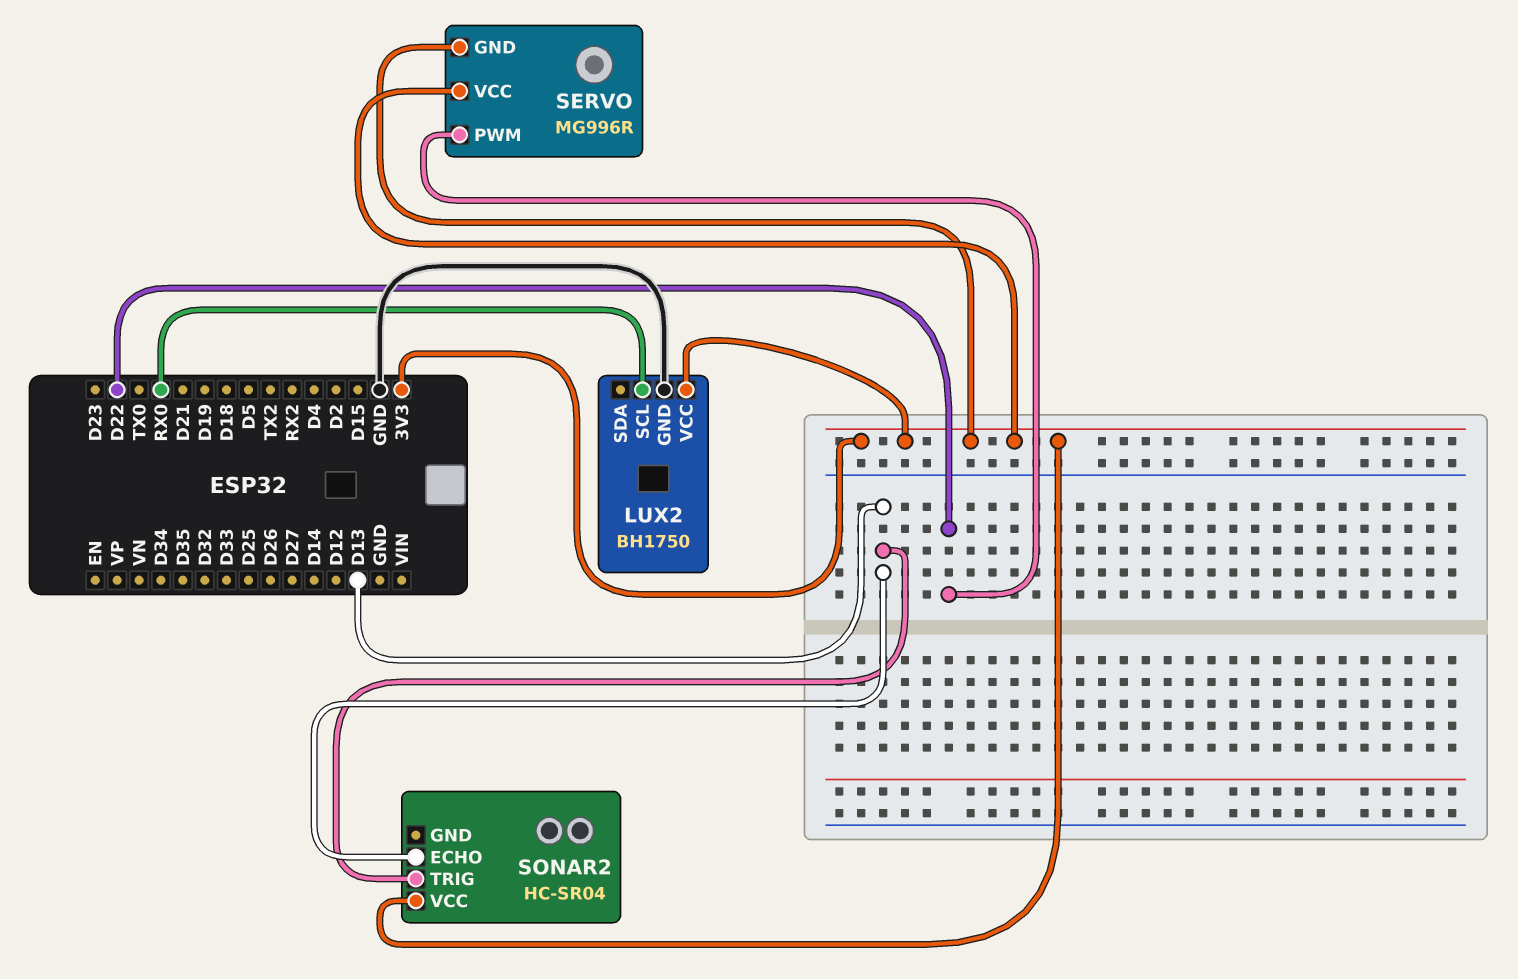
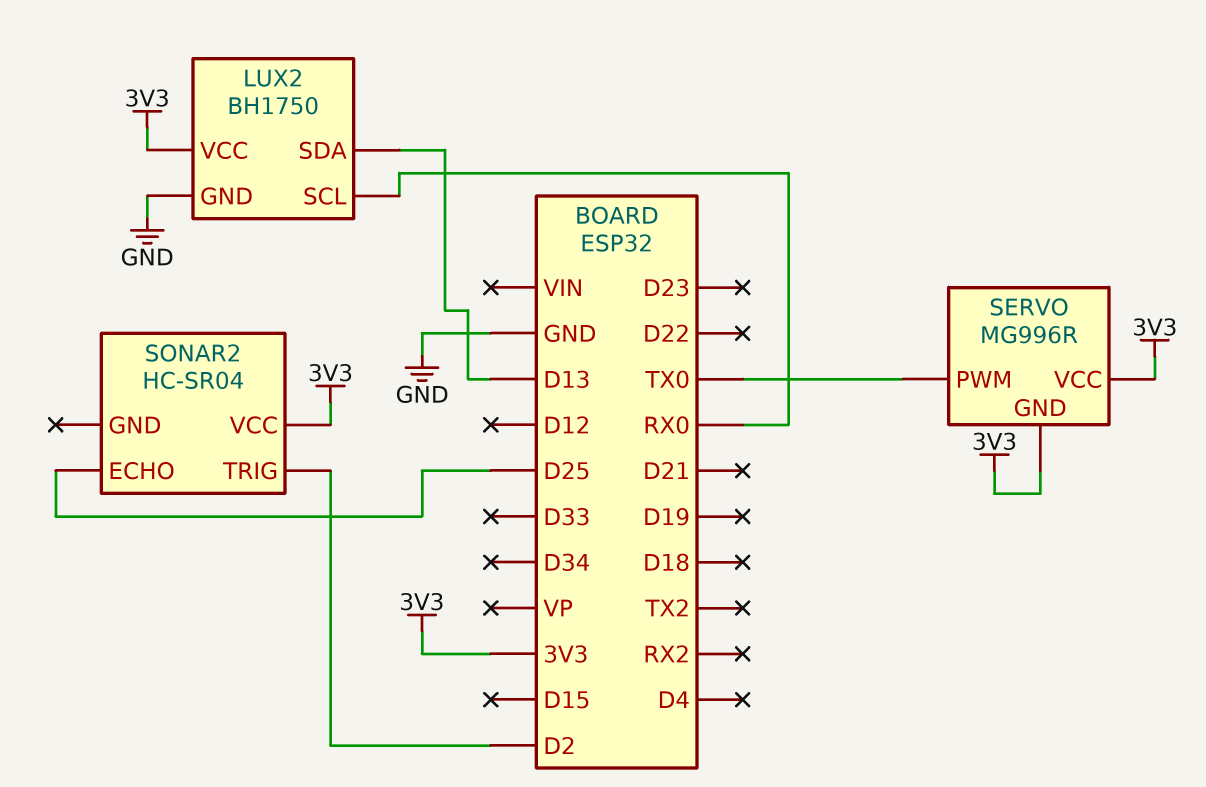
LUX2 pin SDA: none -> D13
SERVO pin PWM: D22 -> TX0
SONAR2 pin ECHO: D13 -> D25
SONAR2 pin TRIG: D13 -> D2

